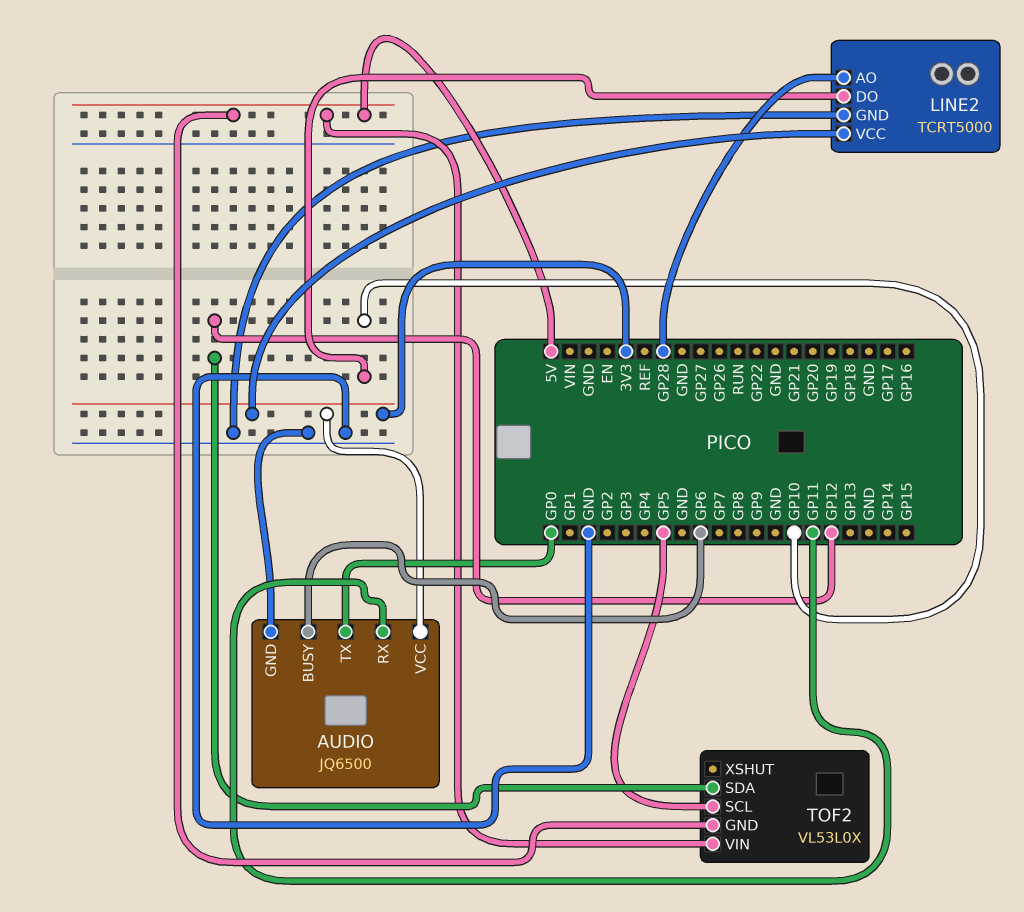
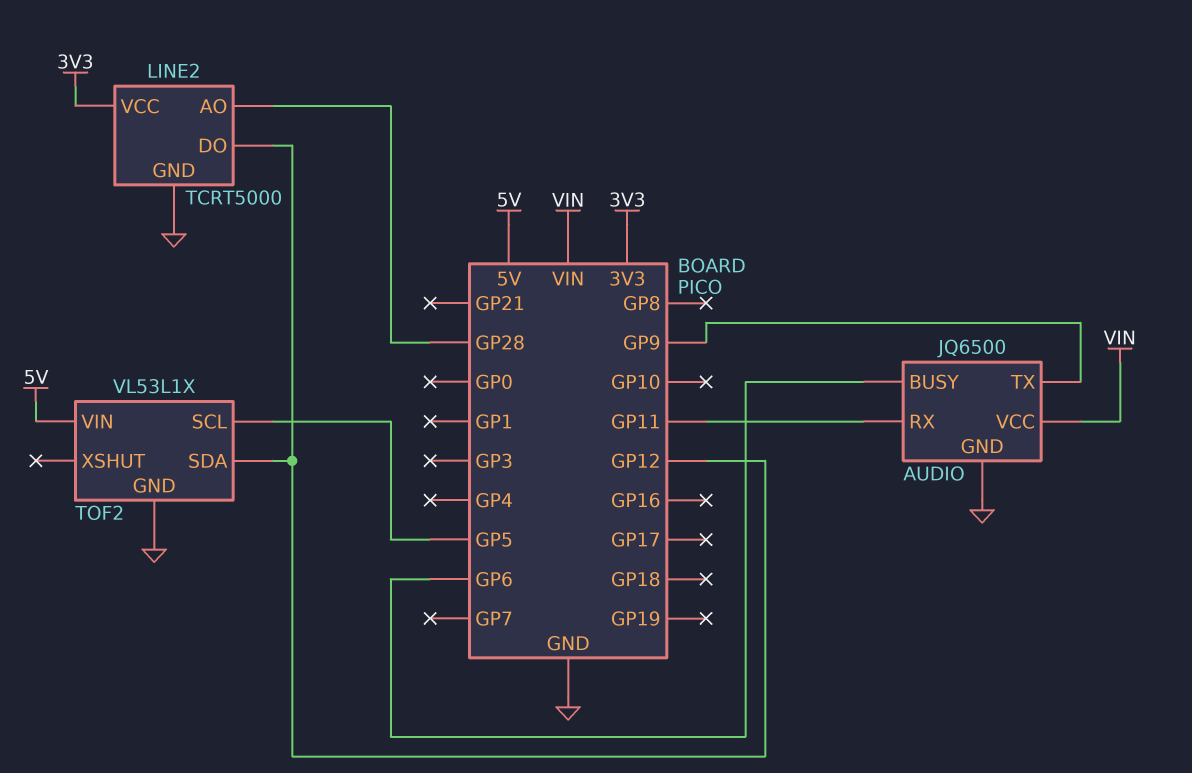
AUDIO pin TX: GP0 -> GP9
AUDIO pin VCC: 3V3 -> VIN
LINE2 pin DO: GP10 -> GP12
TOF2: VL53L0X -> VL53L1X
TOF2 pin GND: 5V -> GND

